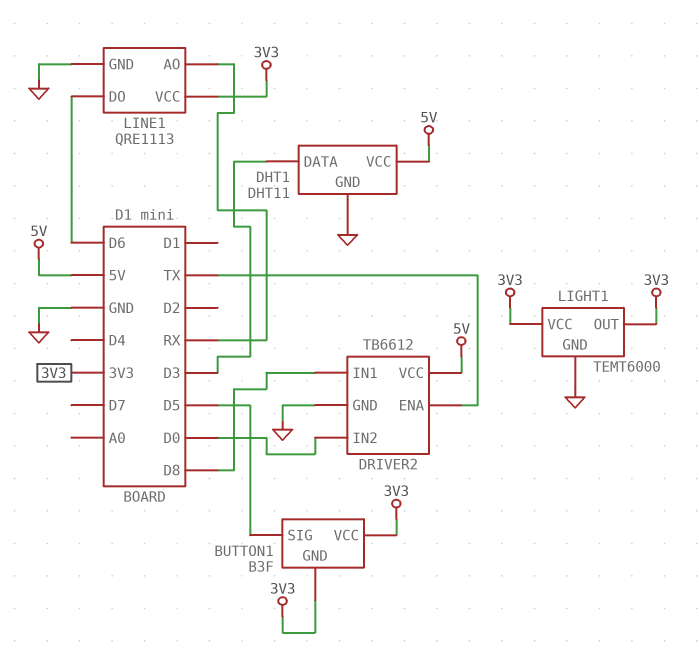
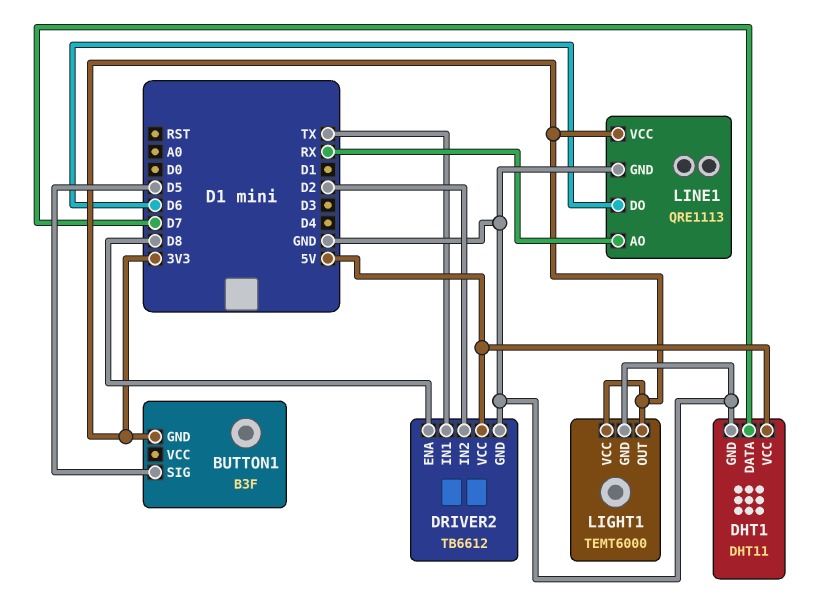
BUTTON1 pin VCC: 3V3 -> none
DHT1 pin DATA: D3 -> D7
DRIVER2 pin ENA: TX -> D8
DRIVER2 pin IN1: D8 -> TX
DRIVER2 pin IN2: D0 -> D2

